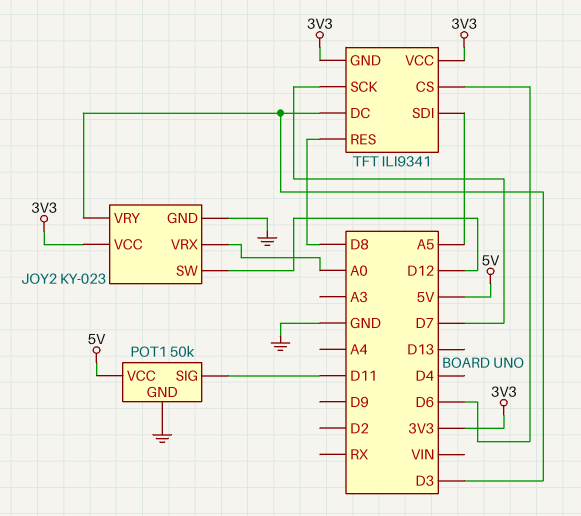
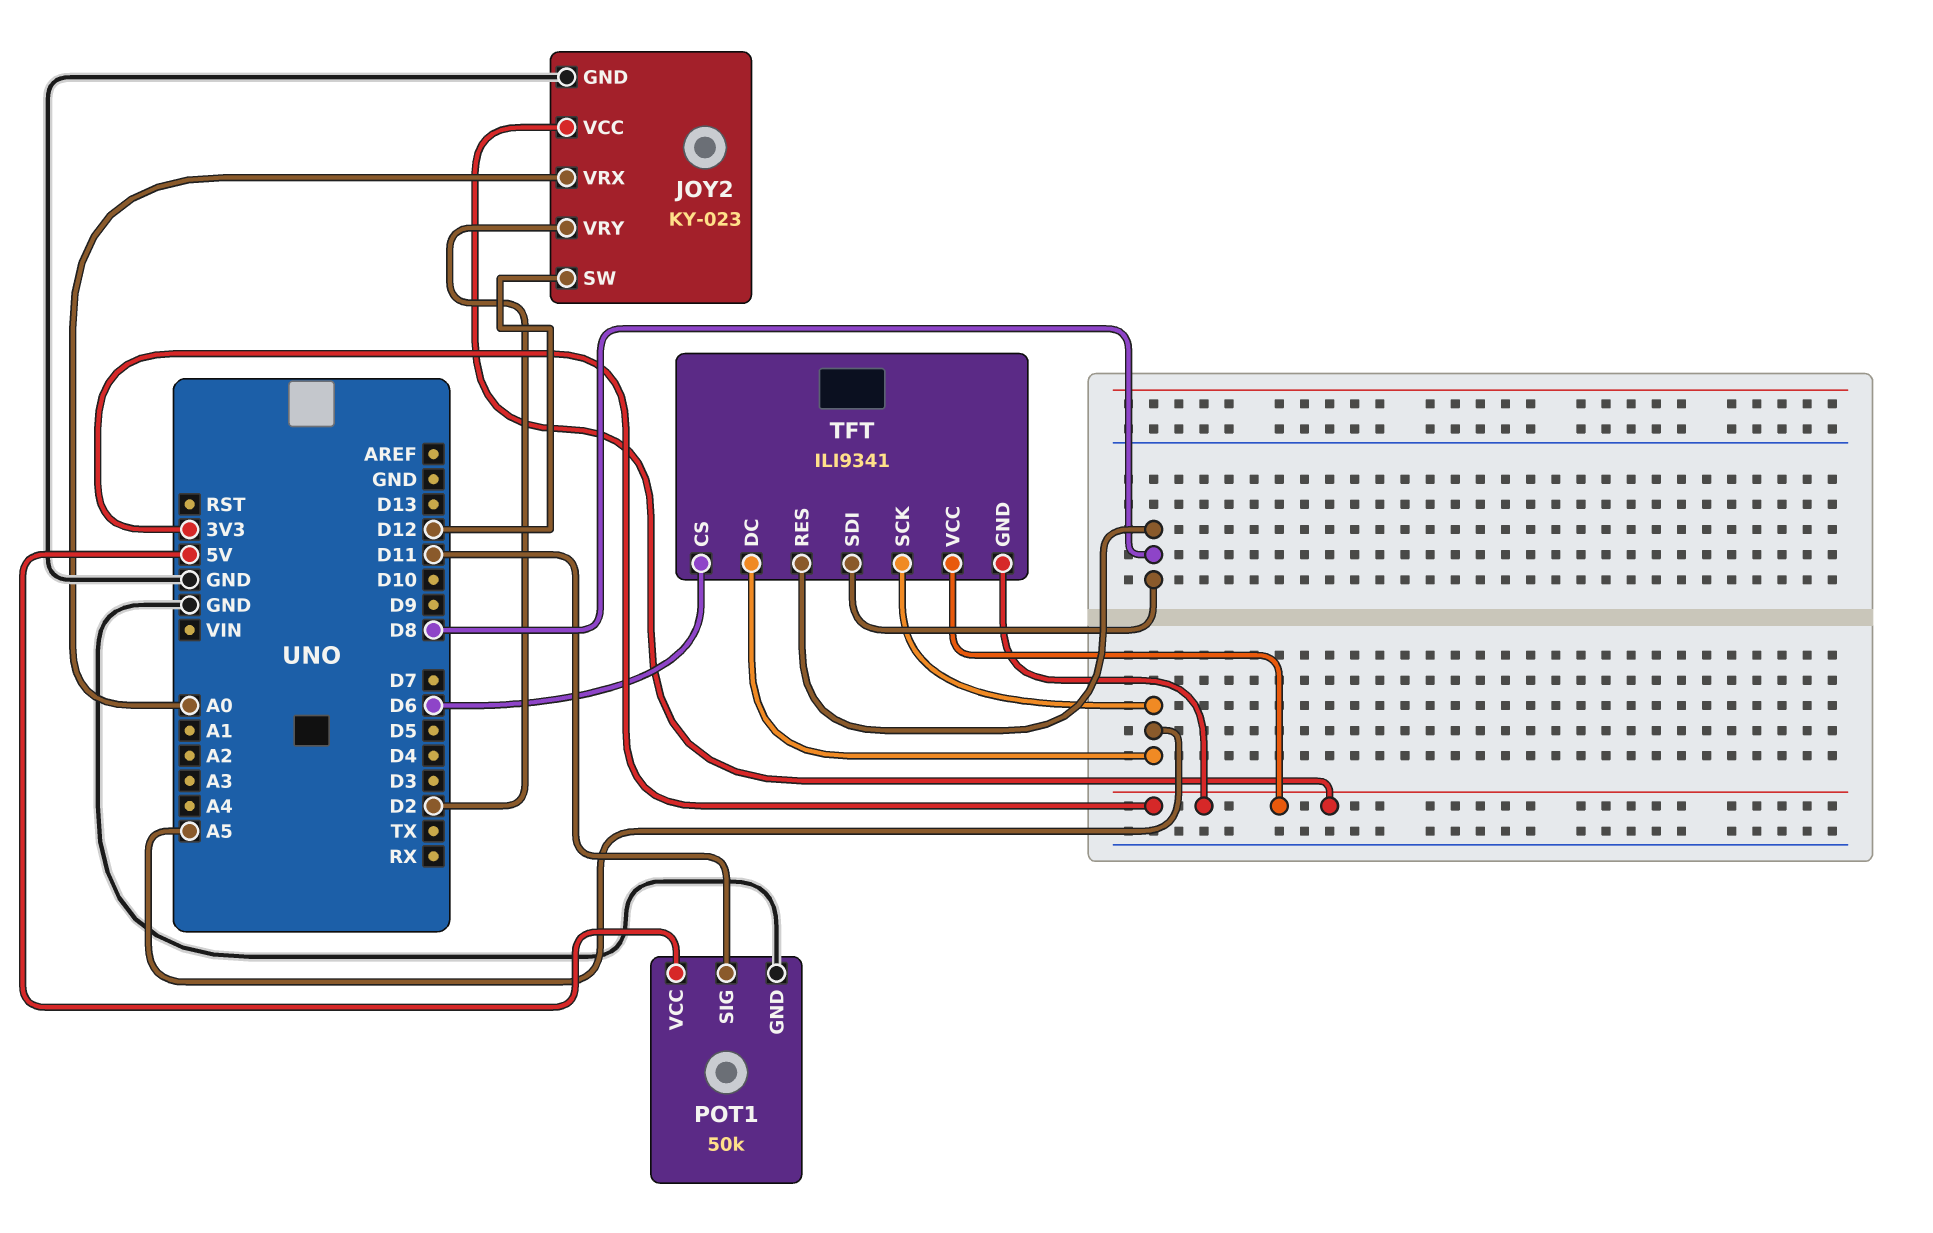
JOY2 pin VRY: D3 -> D2
TFT pin DC: D3 -> A5
TFT pin SCK: D7 -> A5
TFT pin SDI: A5 -> D8

